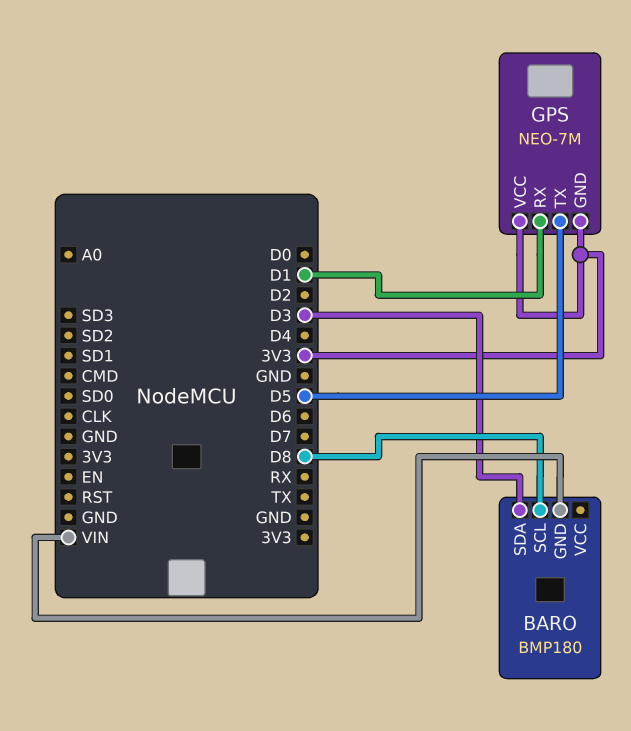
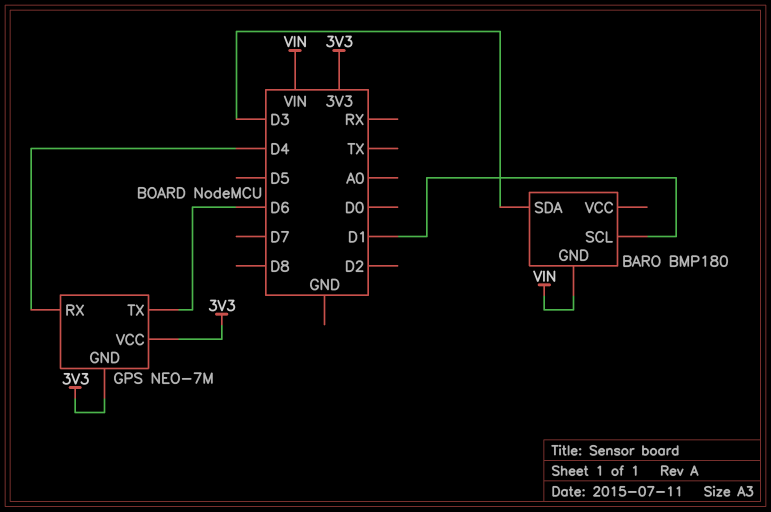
BARO pin SCL: D8 -> D1
GPS pin RX: D1 -> D4
GPS pin TX: D5 -> D6

